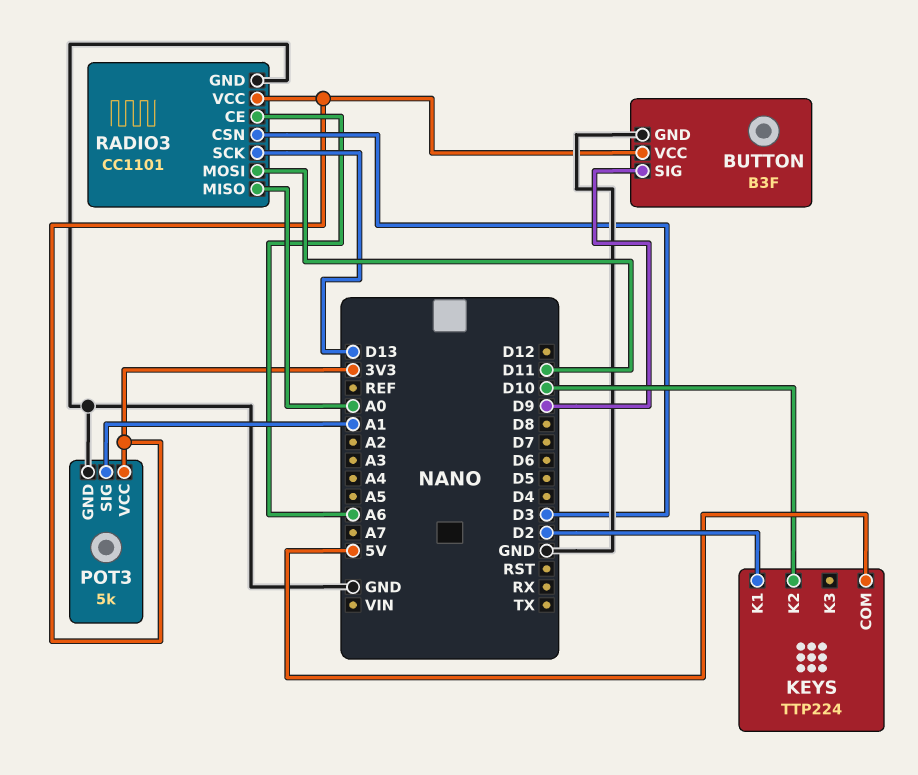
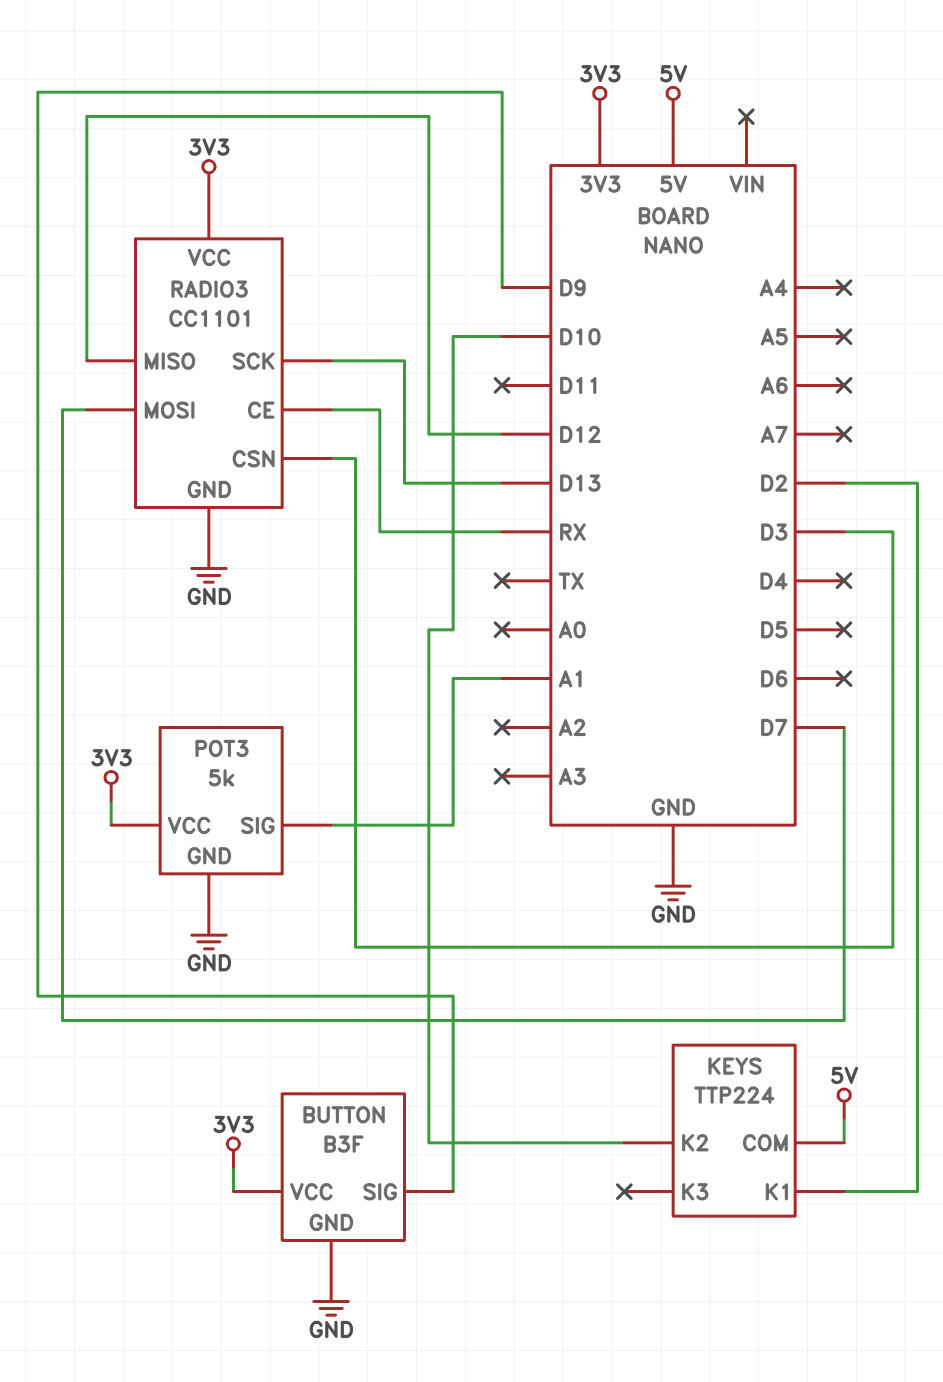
RADIO3 pin CE: A6 -> RX
RADIO3 pin MISO: A0 -> D12
RADIO3 pin MOSI: D11 -> D7

